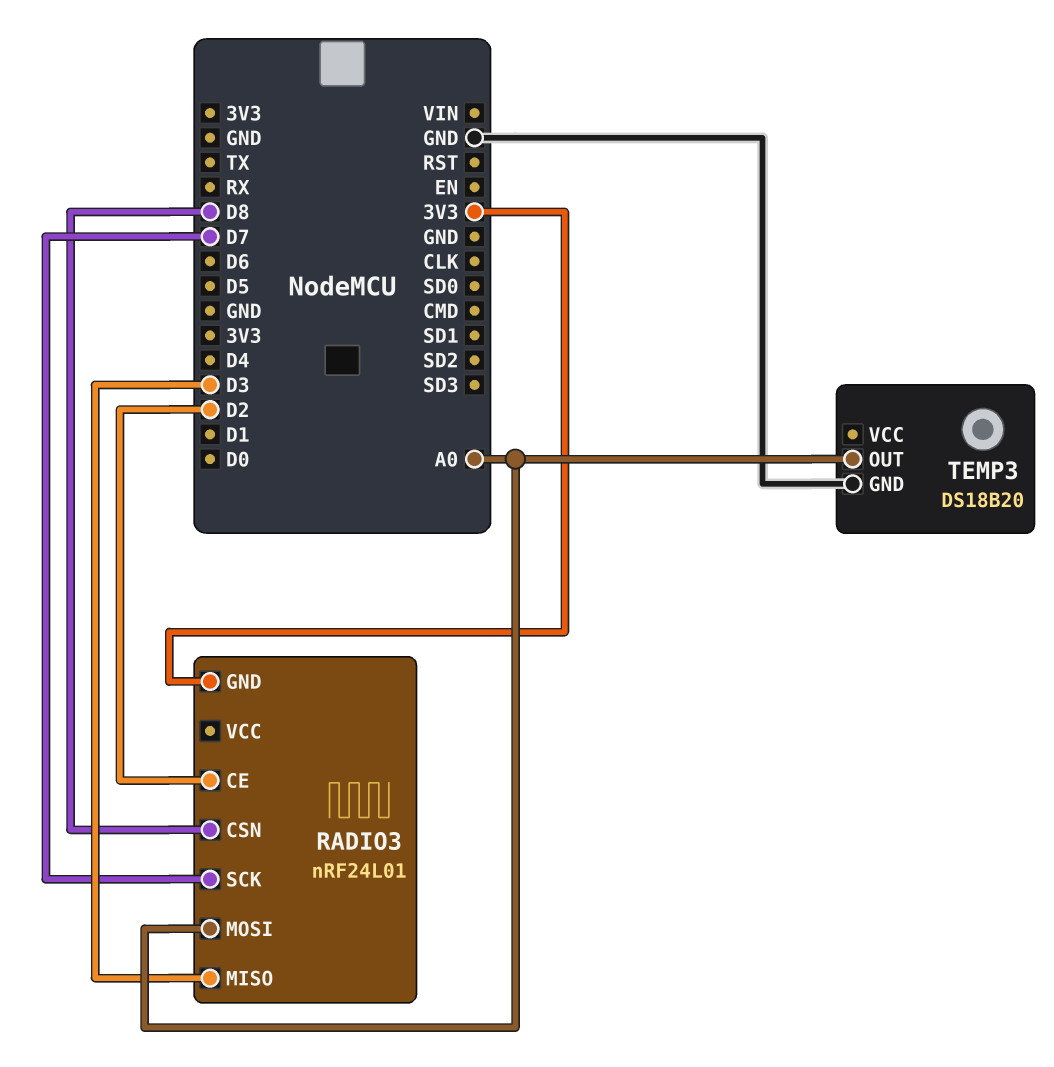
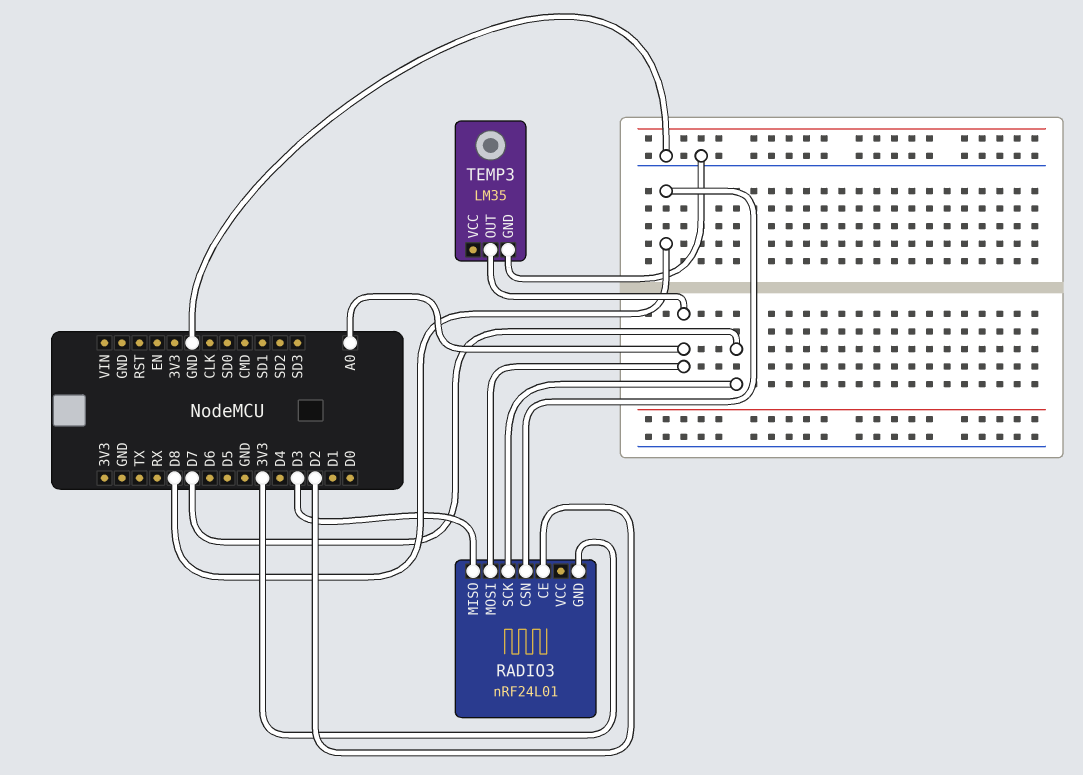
TEMP3: DS18B20 -> LM35

